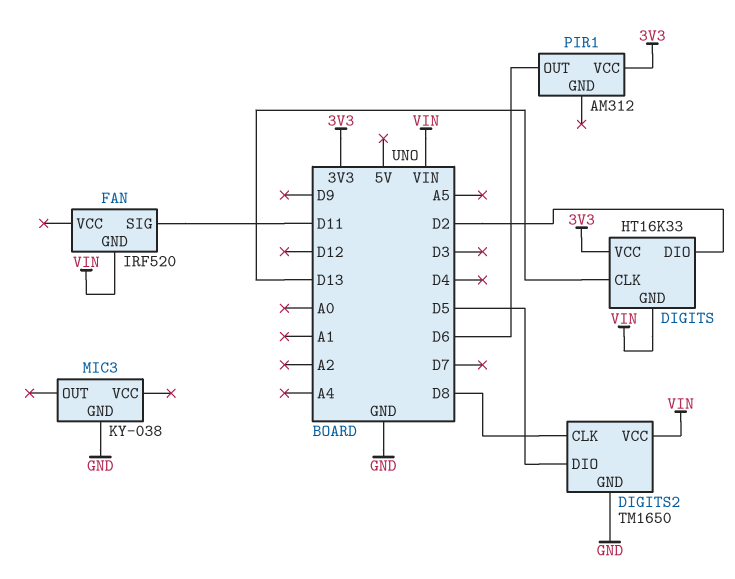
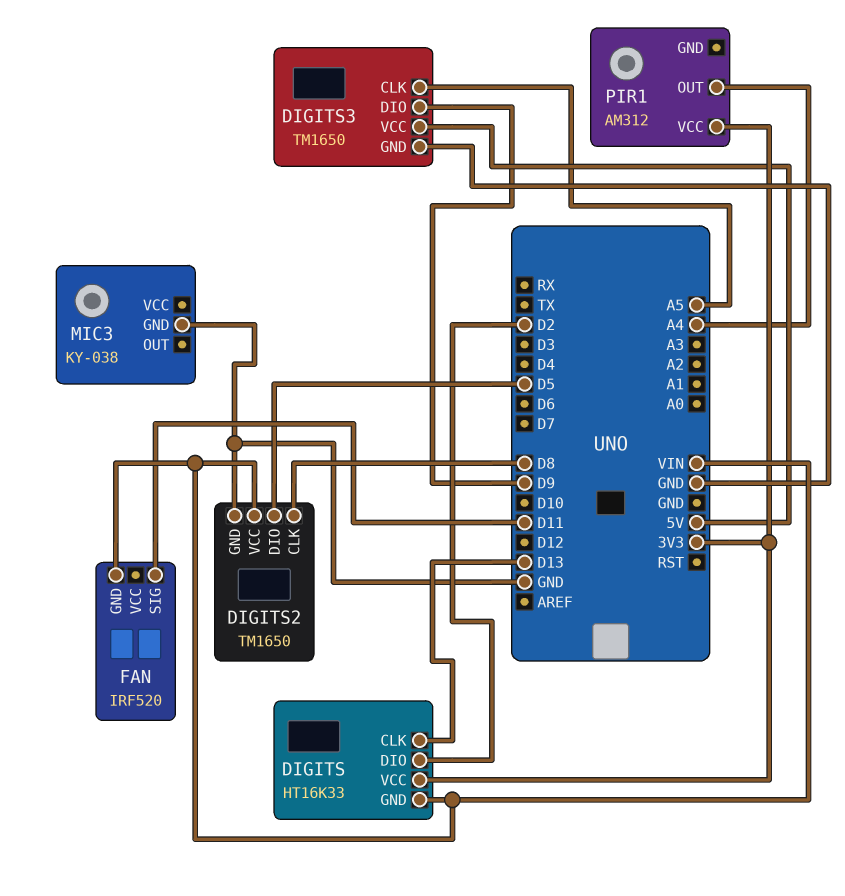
DIGITS3: none -> TM1650
DIGITS3 pin CLK: none -> A5
DIGITS3 pin DIO: none -> D9
DIGITS3 pin GND: none -> GND
DIGITS3 pin VCC: none -> 5V
PIR1 pin OUT: D6 -> A4

